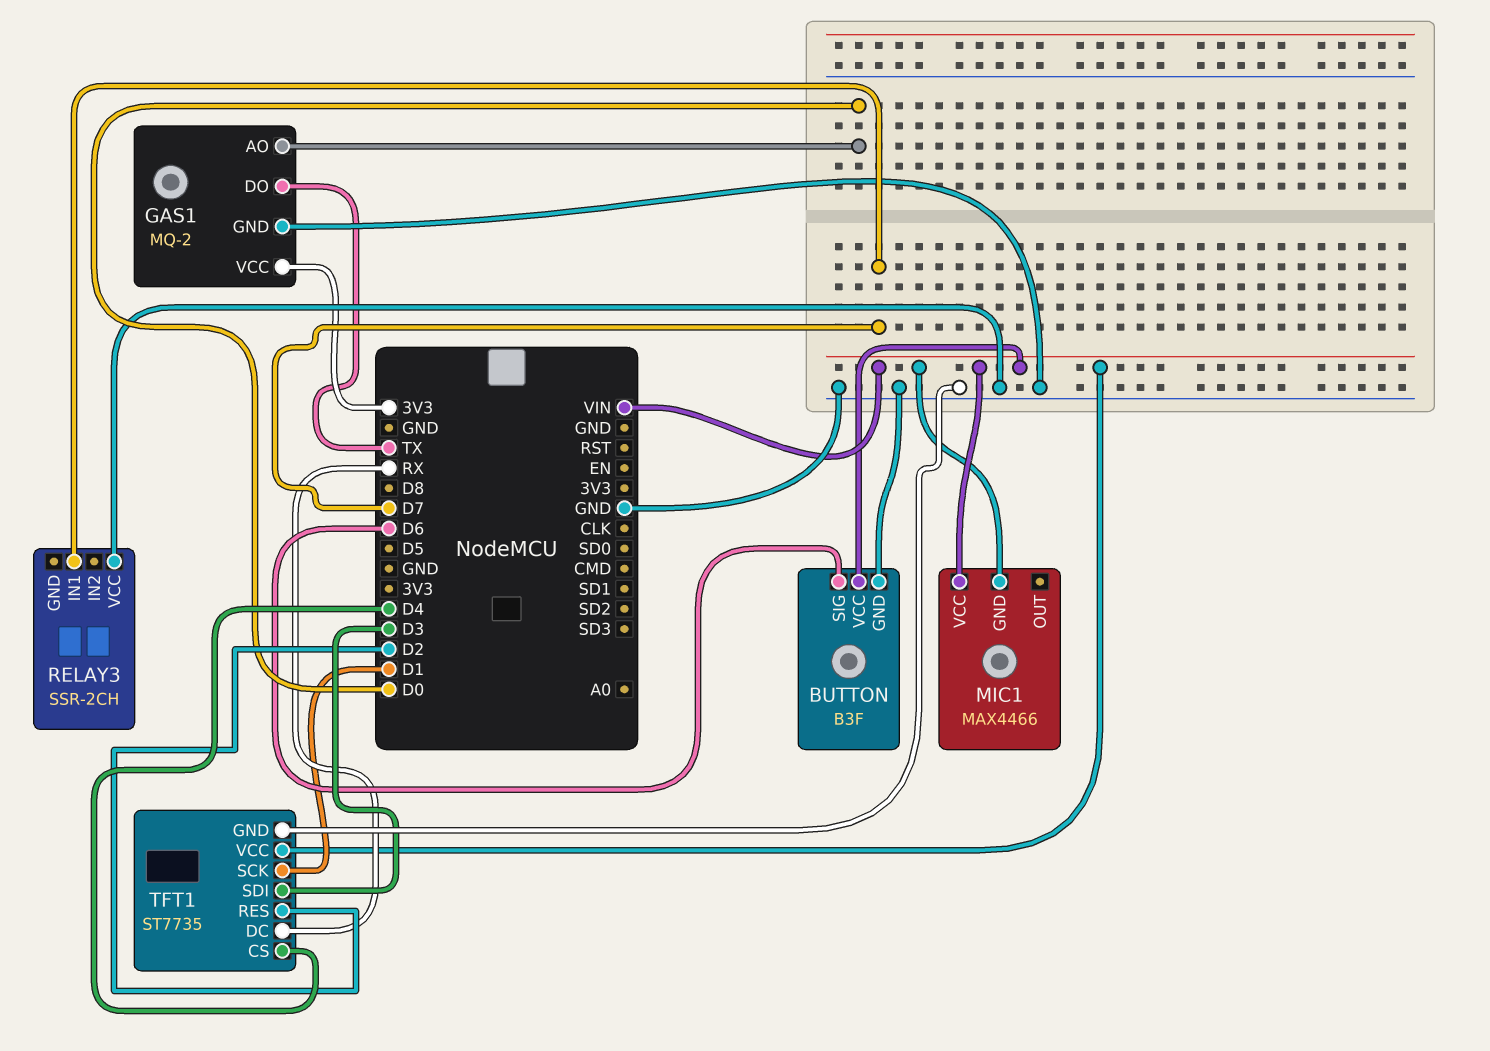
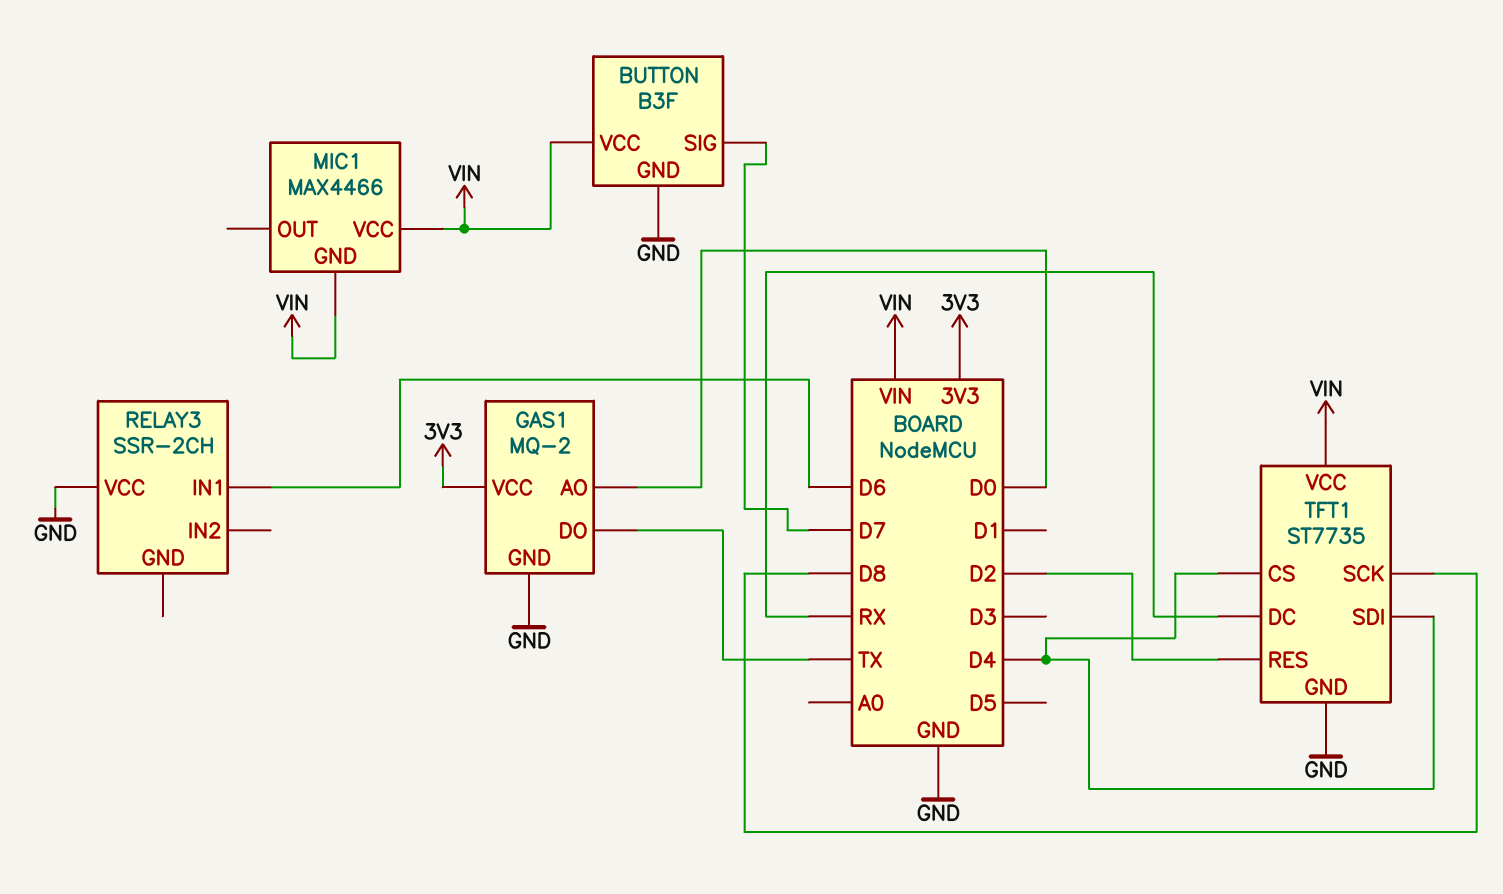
BUTTON pin SIG: D6 -> D7
RELAY3 pin IN1: D7 -> D6
TFT1 pin SCK: D1 -> D8
TFT1 pin SDI: D3 -> D4

